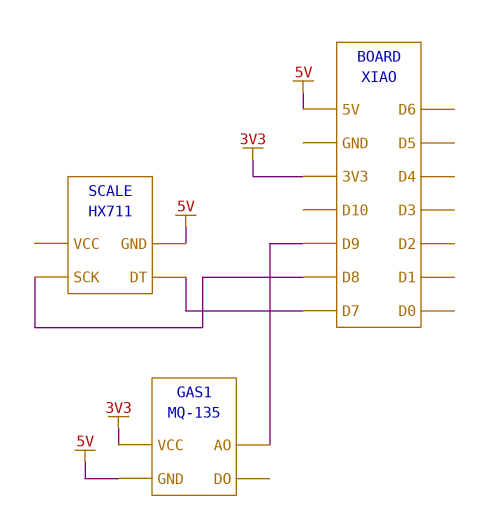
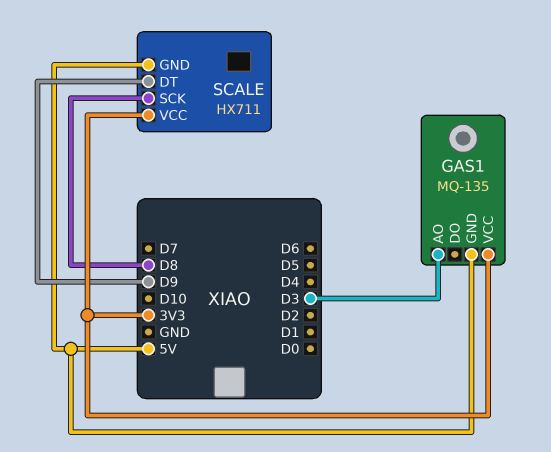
GAS1 pin AO: D9 -> D3
SCALE pin DT: D7 -> D9
SCALE pin VCC: none -> 3V3

